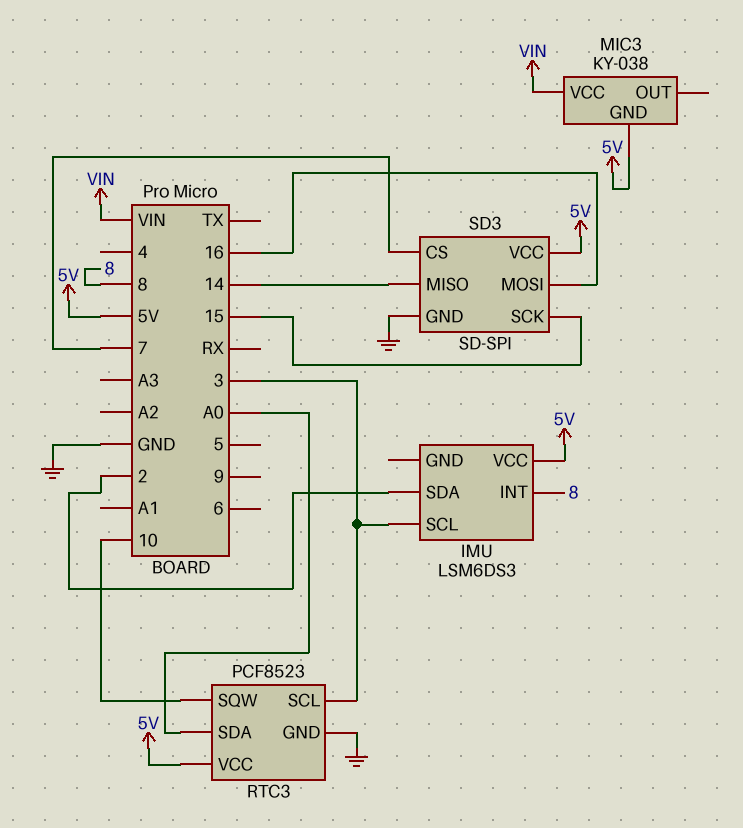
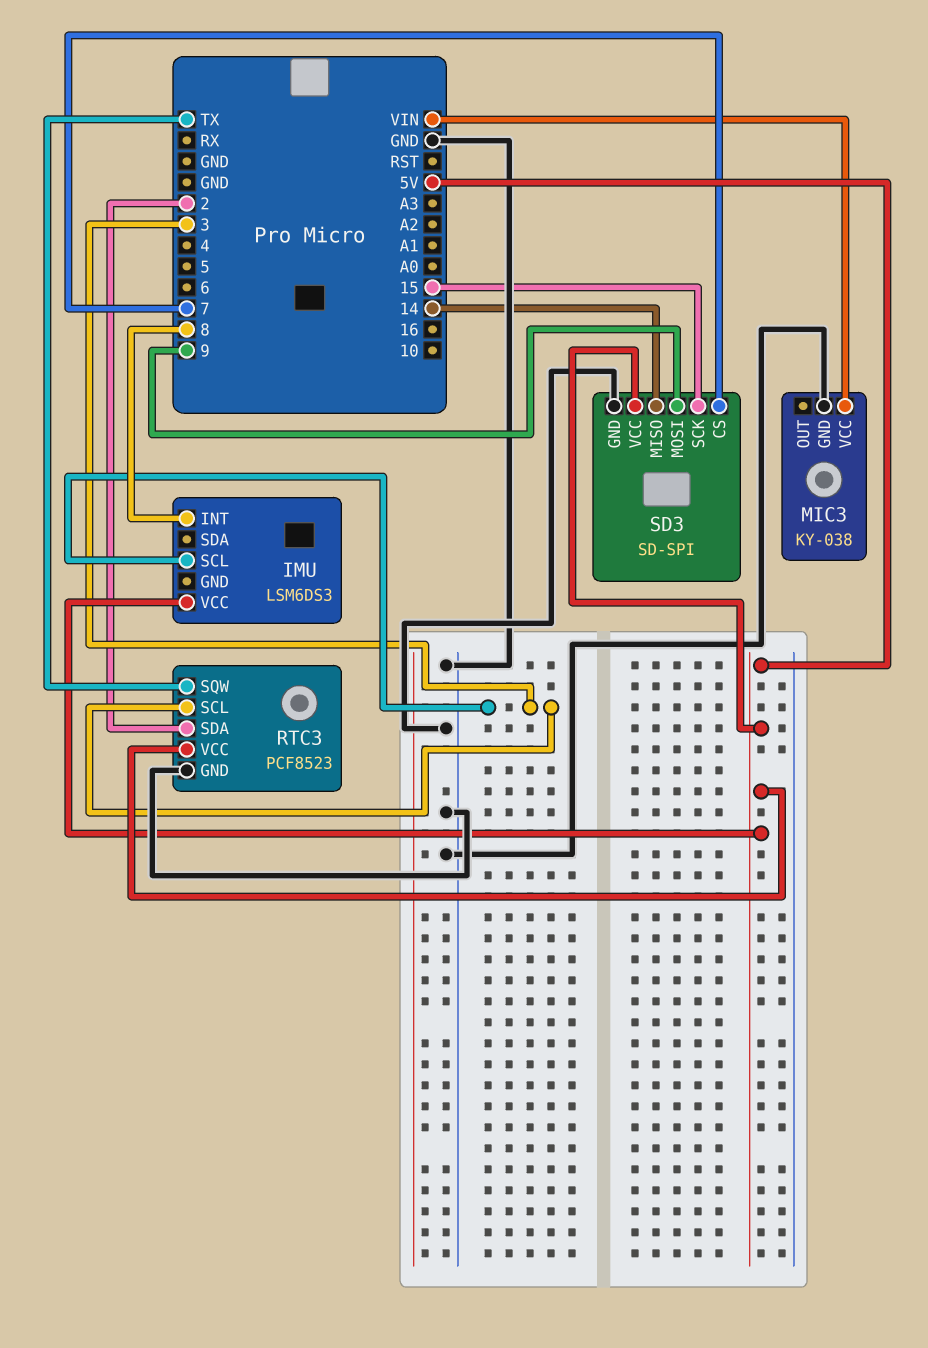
IMU pin SDA: 2 -> none
MIC3 pin GND: 5V -> GND
RTC3 pin SDA: A0 -> 2
RTC3 pin SQW: 10 -> TX
SD3 pin MOSI: 16 -> 9

